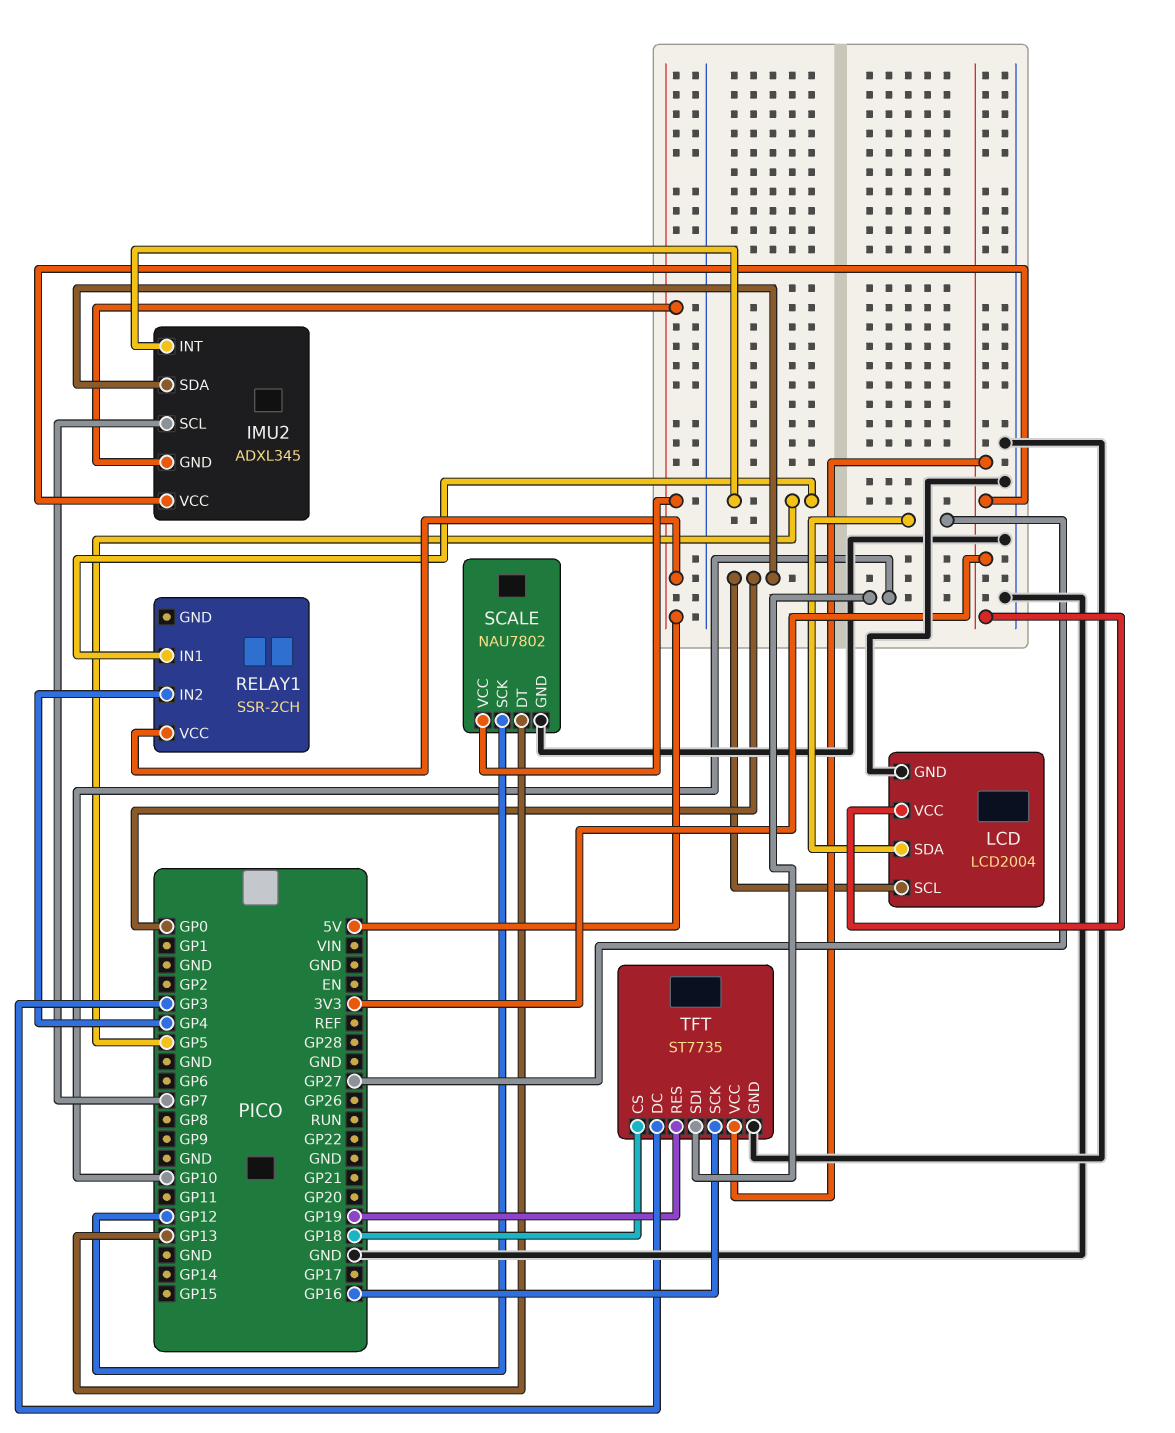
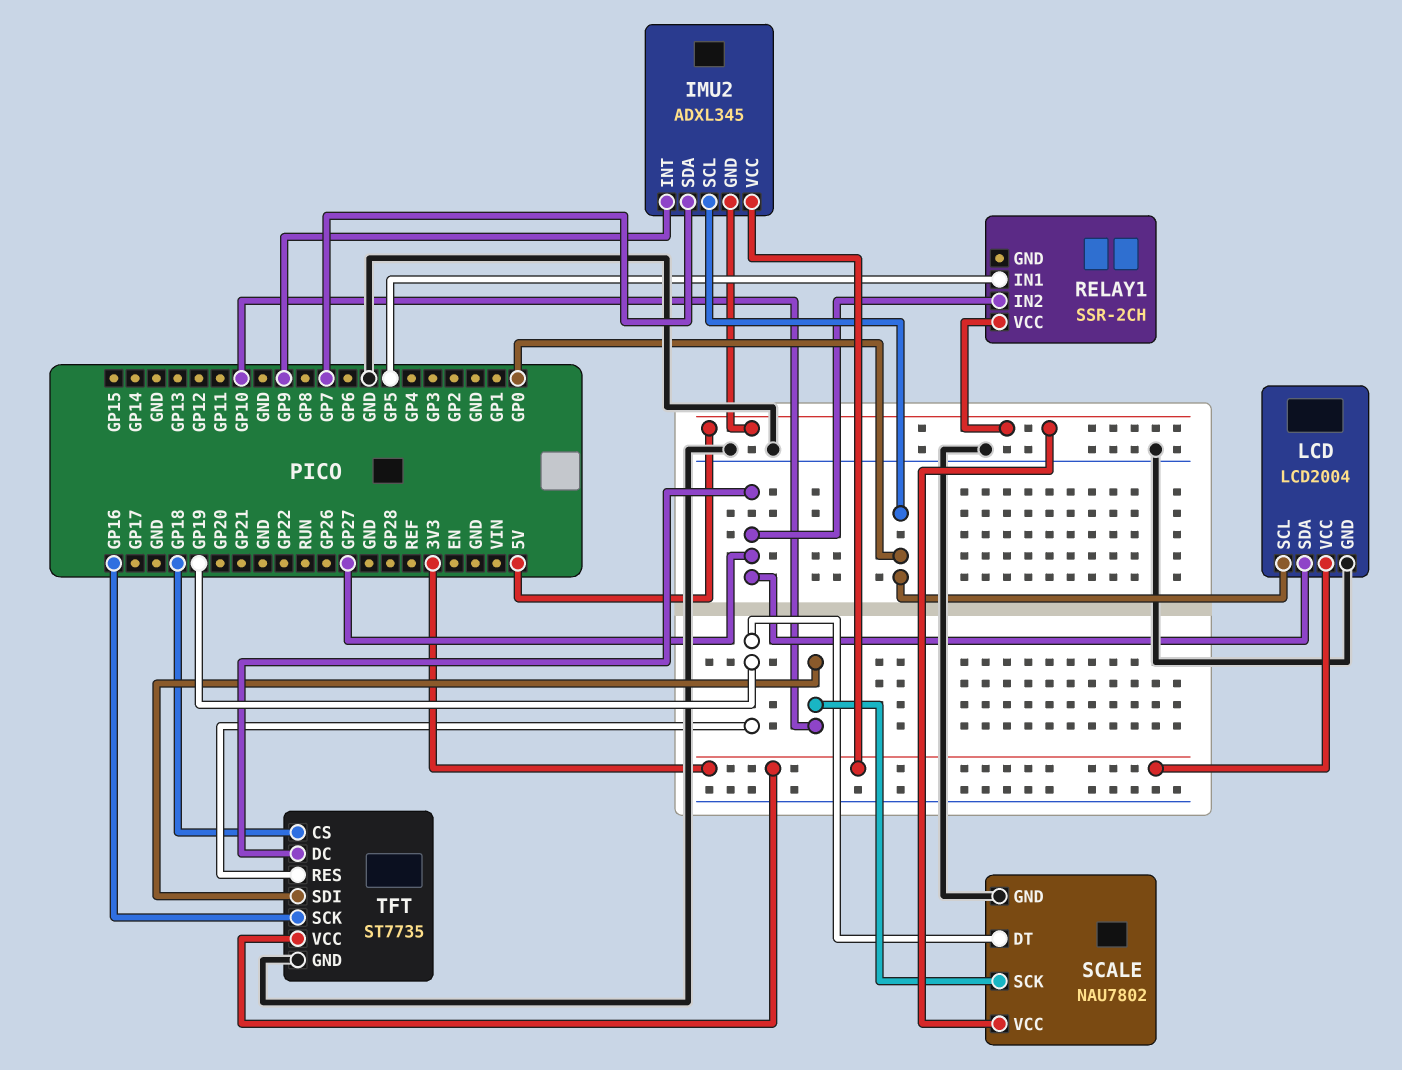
IMU2 pin INT: GP5 -> GP9
IMU2 pin SCL: GP7 -> GP0
IMU2 pin SDA: GP0 -> GP7
RELAY1 pin IN2: GP4 -> GP27
SCALE pin DT: GP13 -> GP19
SCALE pin SCK: GP12 -> GP10
TFT pin DC: GP3 -> GP27

